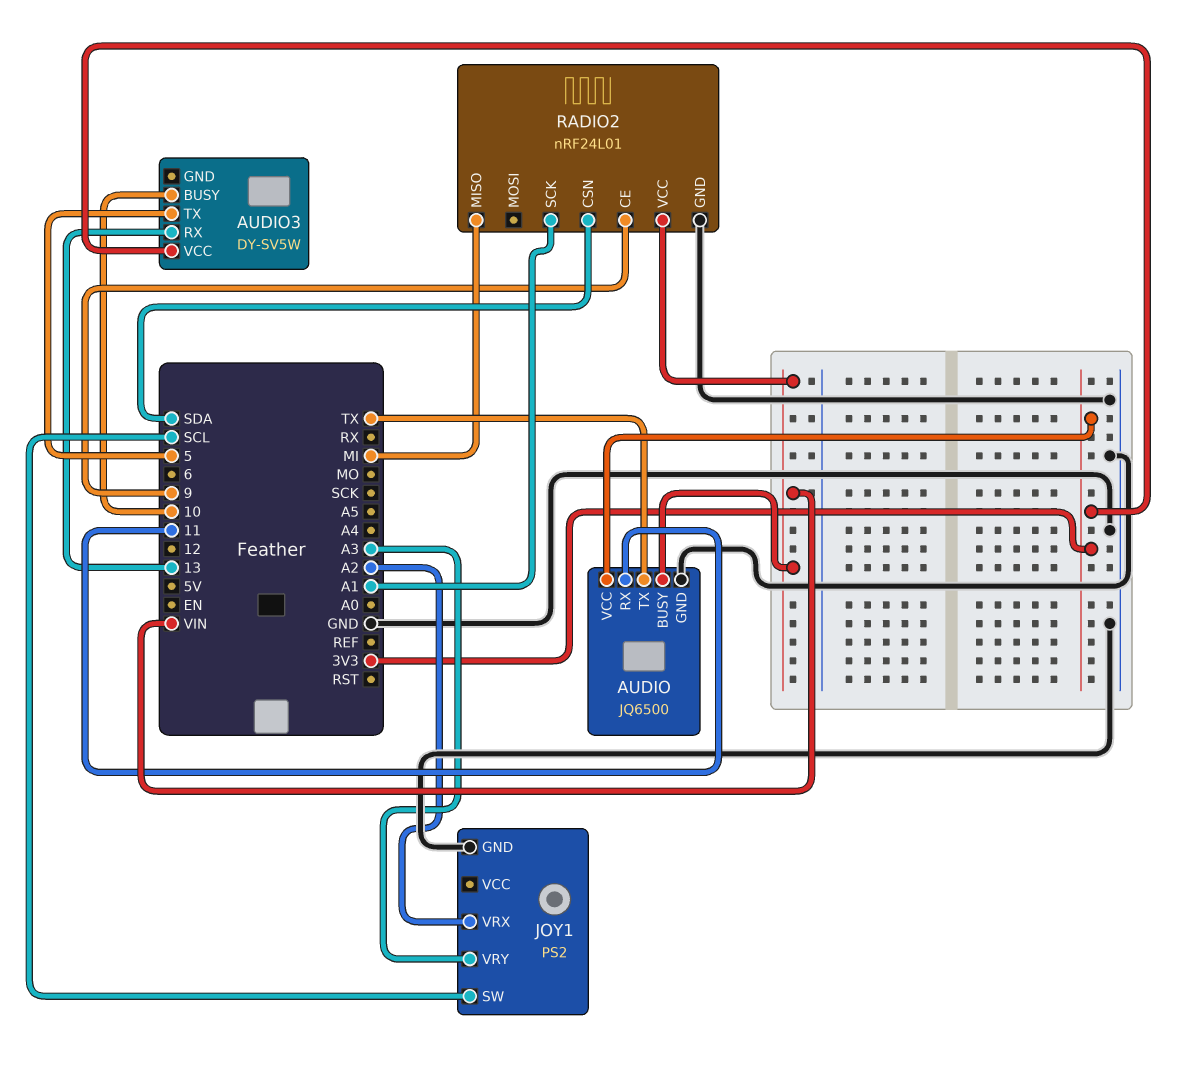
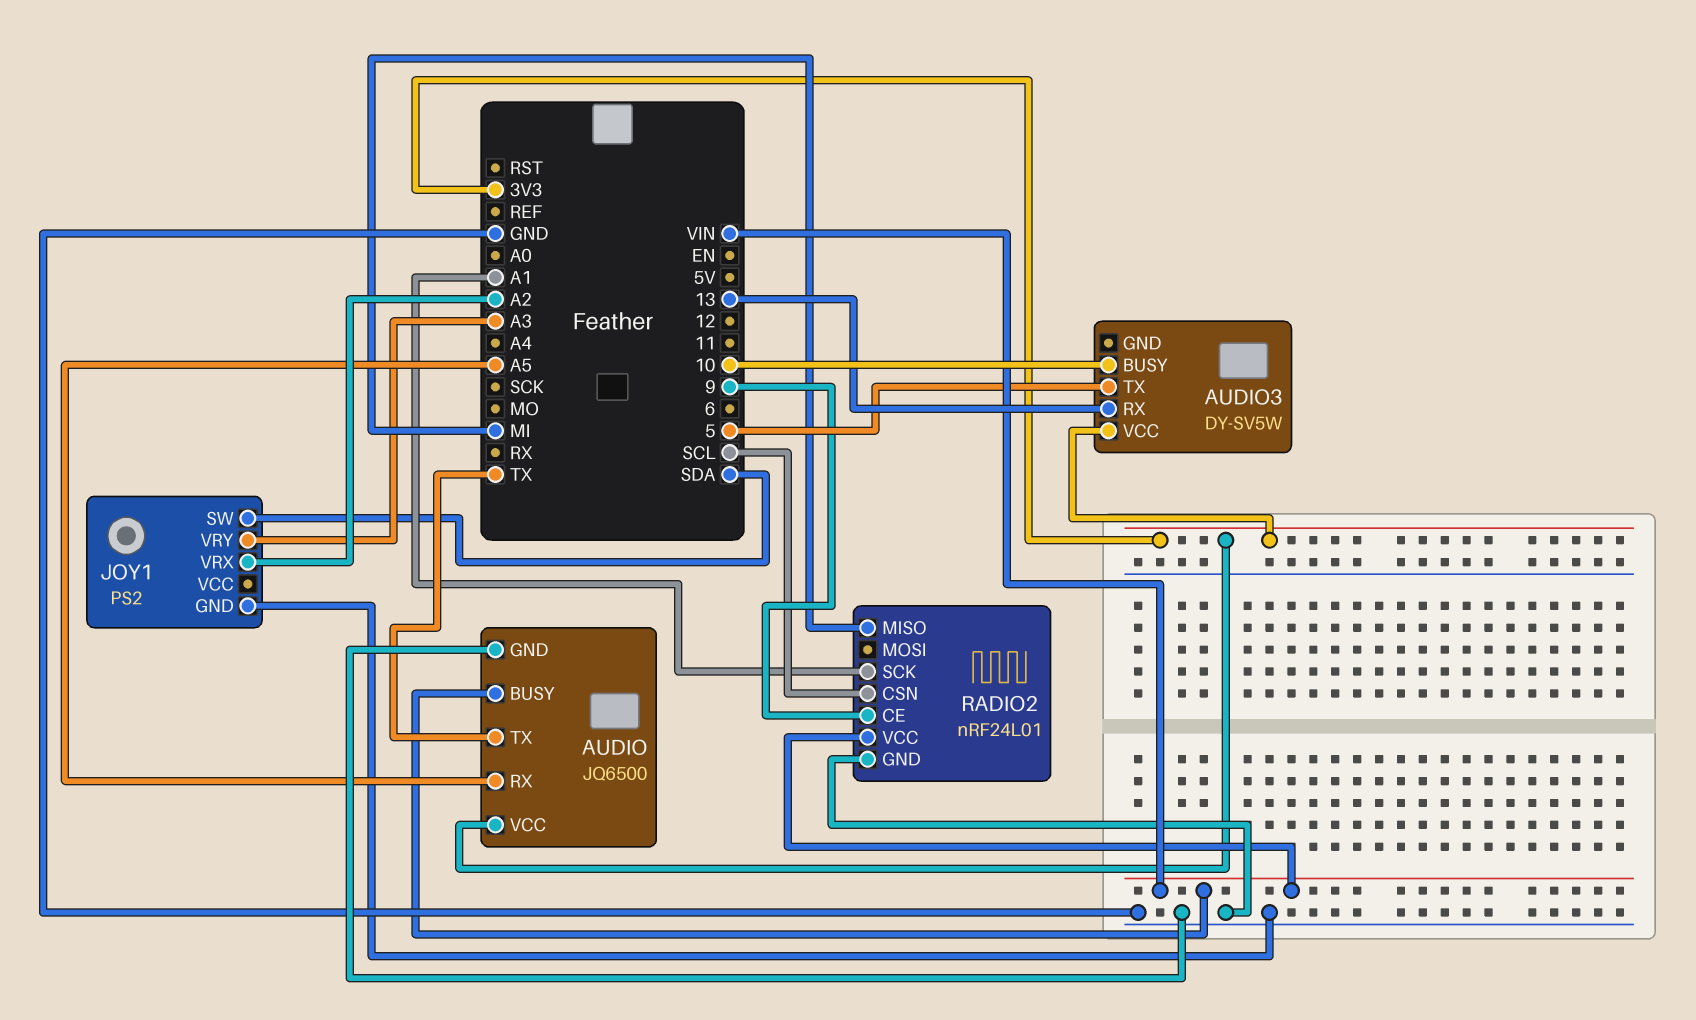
AUDIO pin RX: 11 -> A5
JOY1 pin SW: SCL -> SDA
RADIO2 pin CSN: SDA -> SCL

